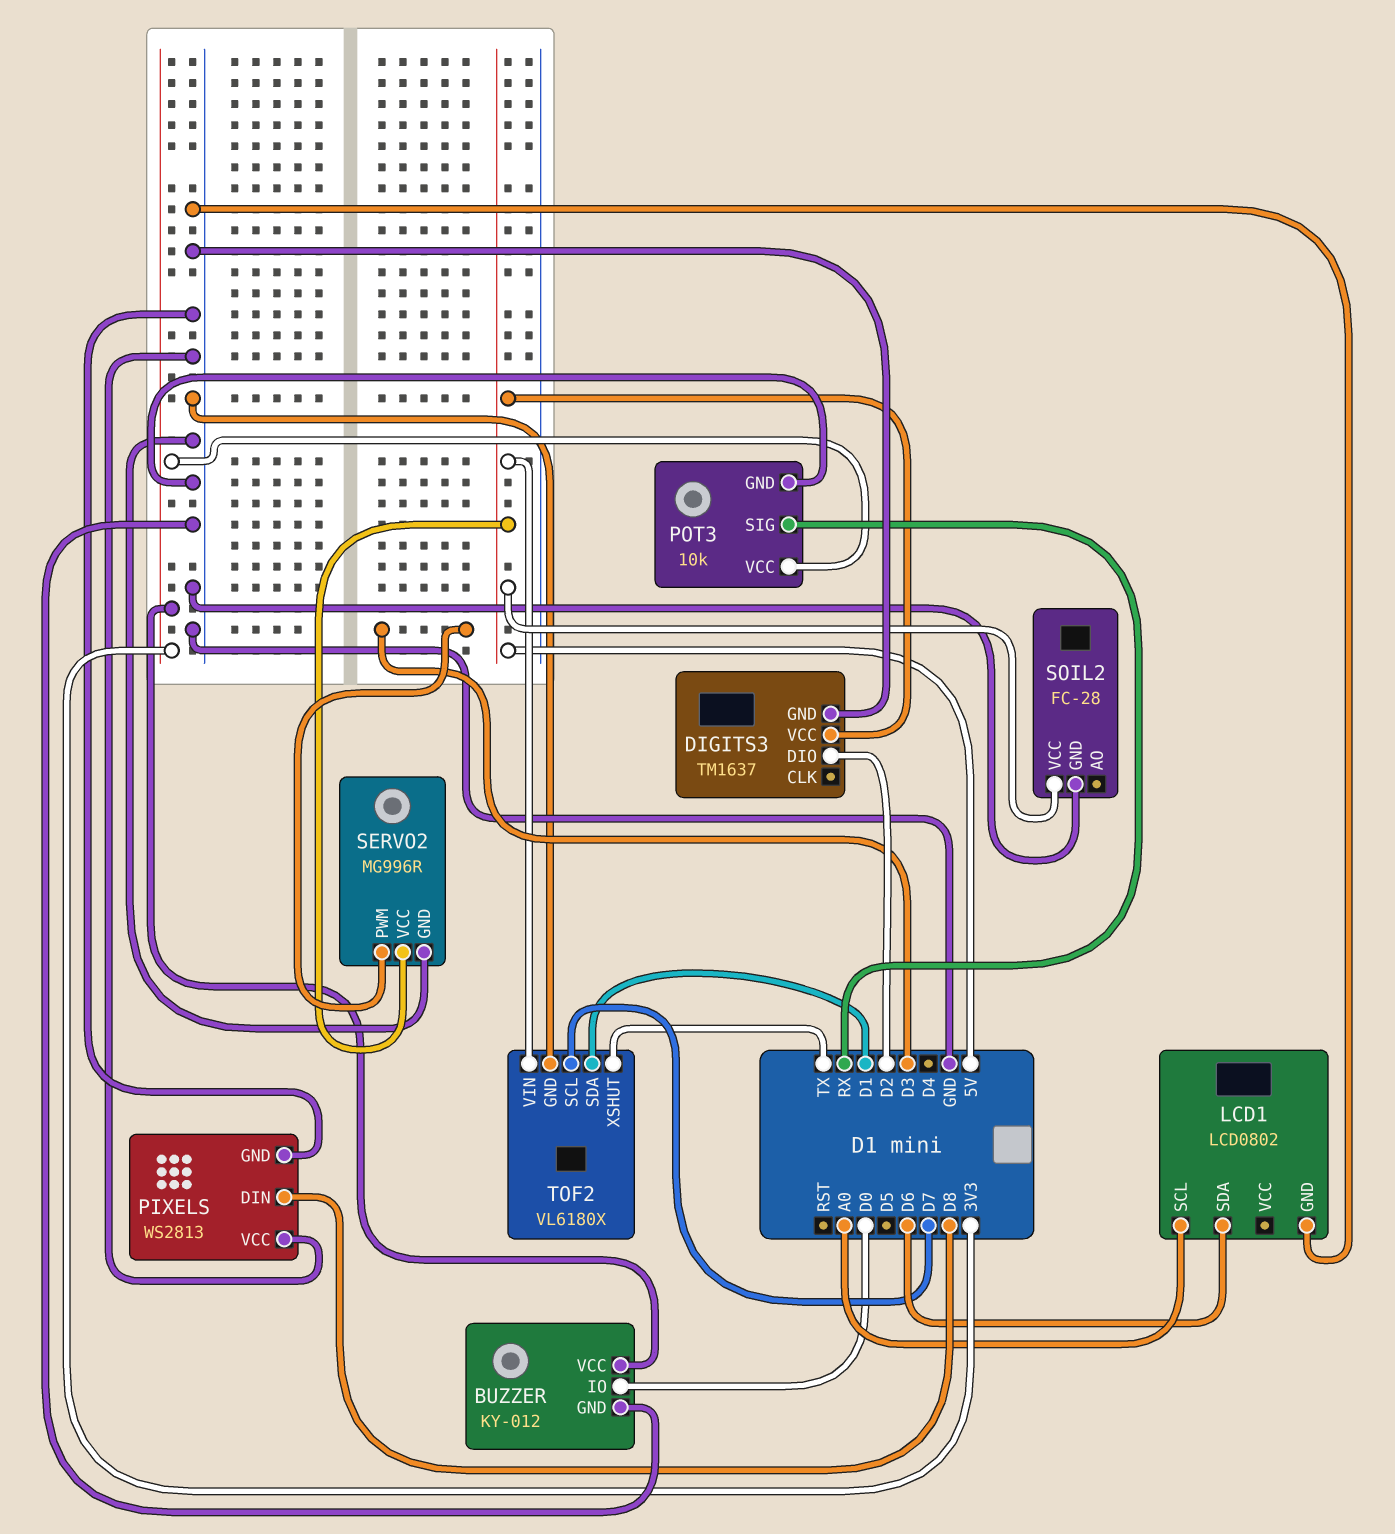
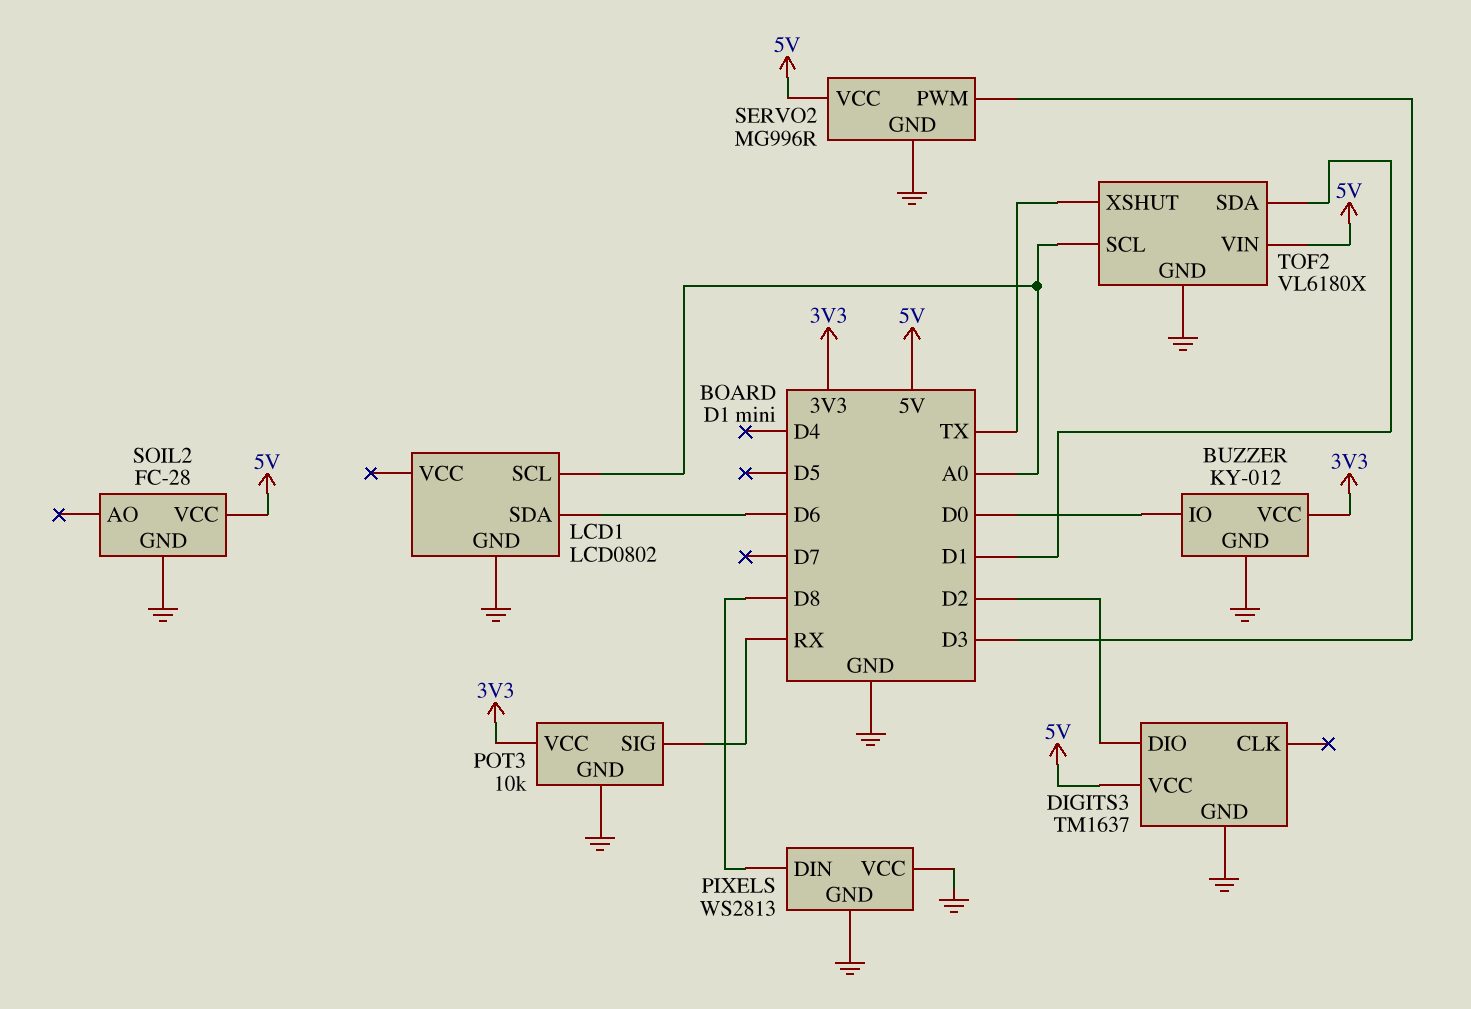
TOF2 pin SCL: D7 -> A0

